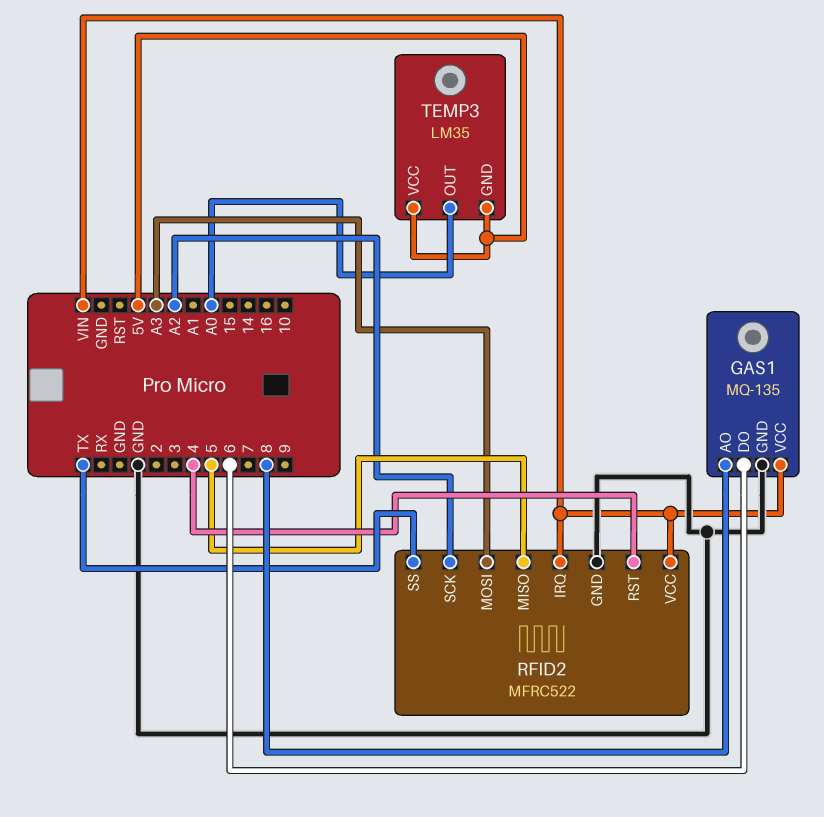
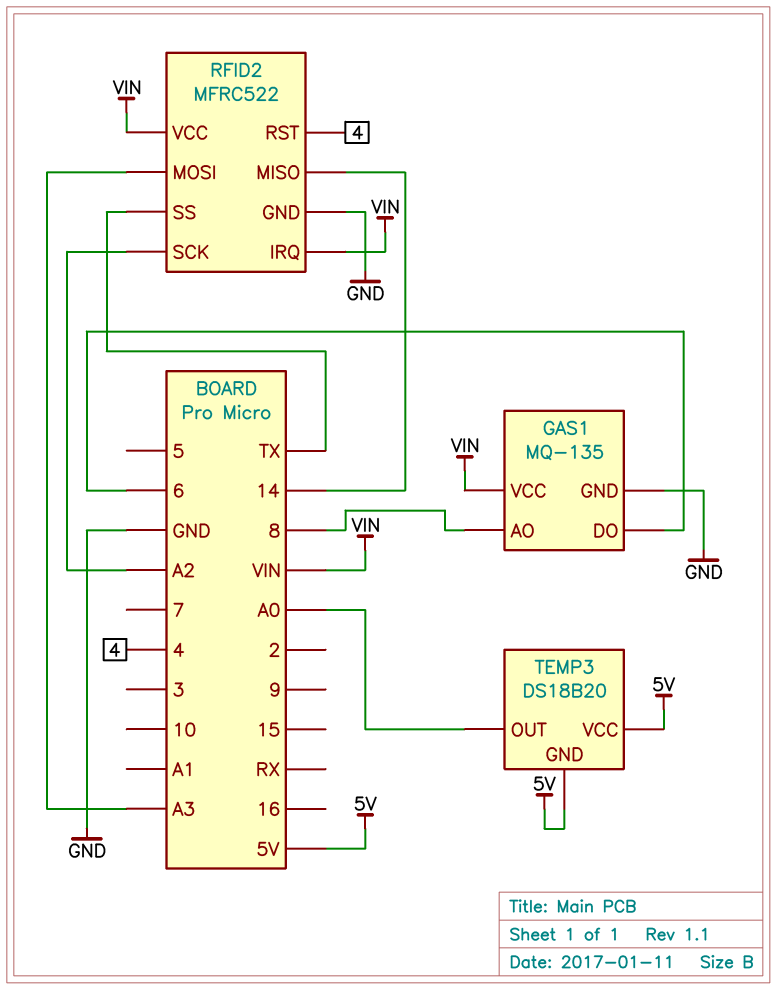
RFID2 pin MISO: 5 -> 14
TEMP3: LM35 -> DS18B20

